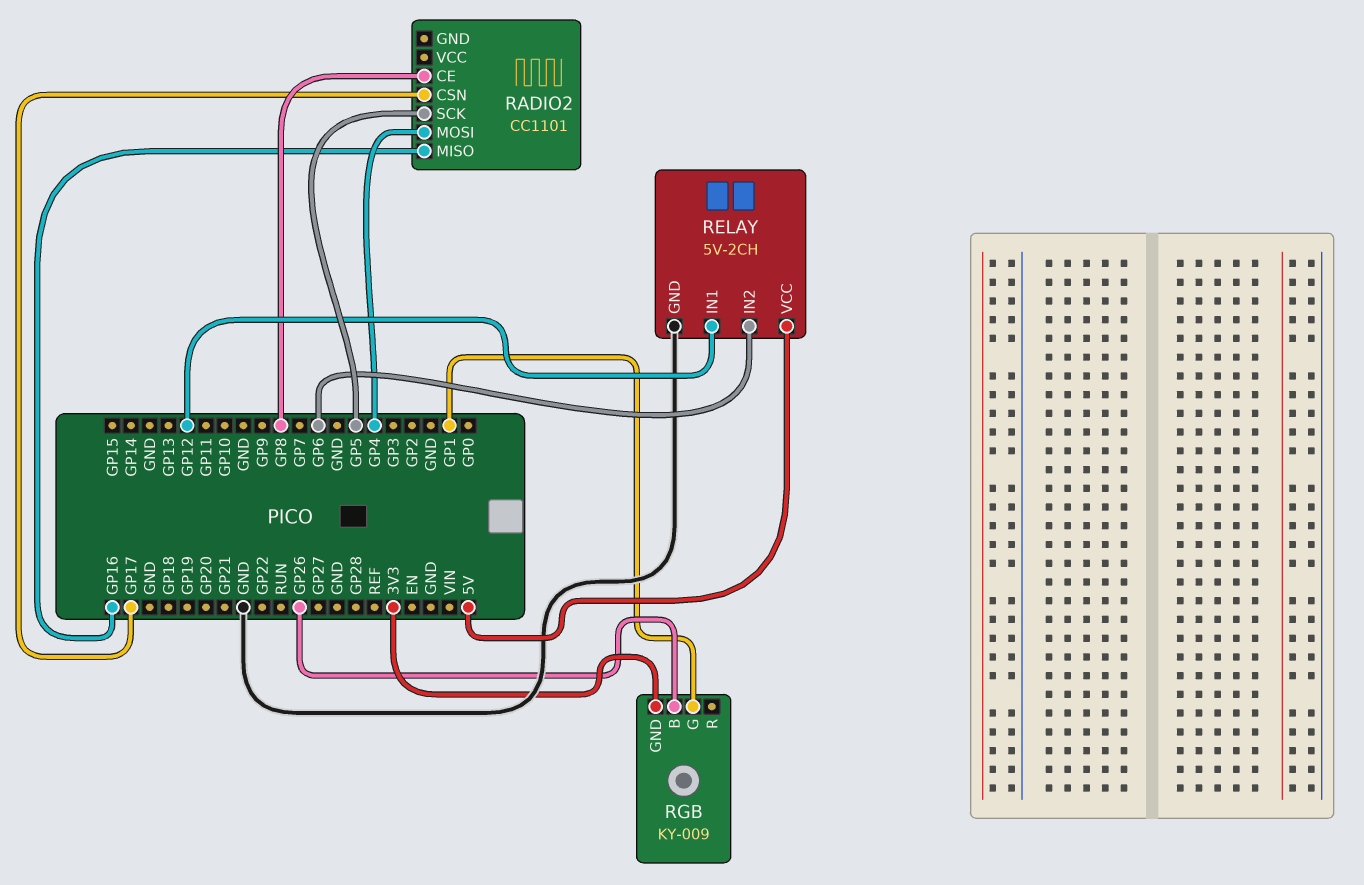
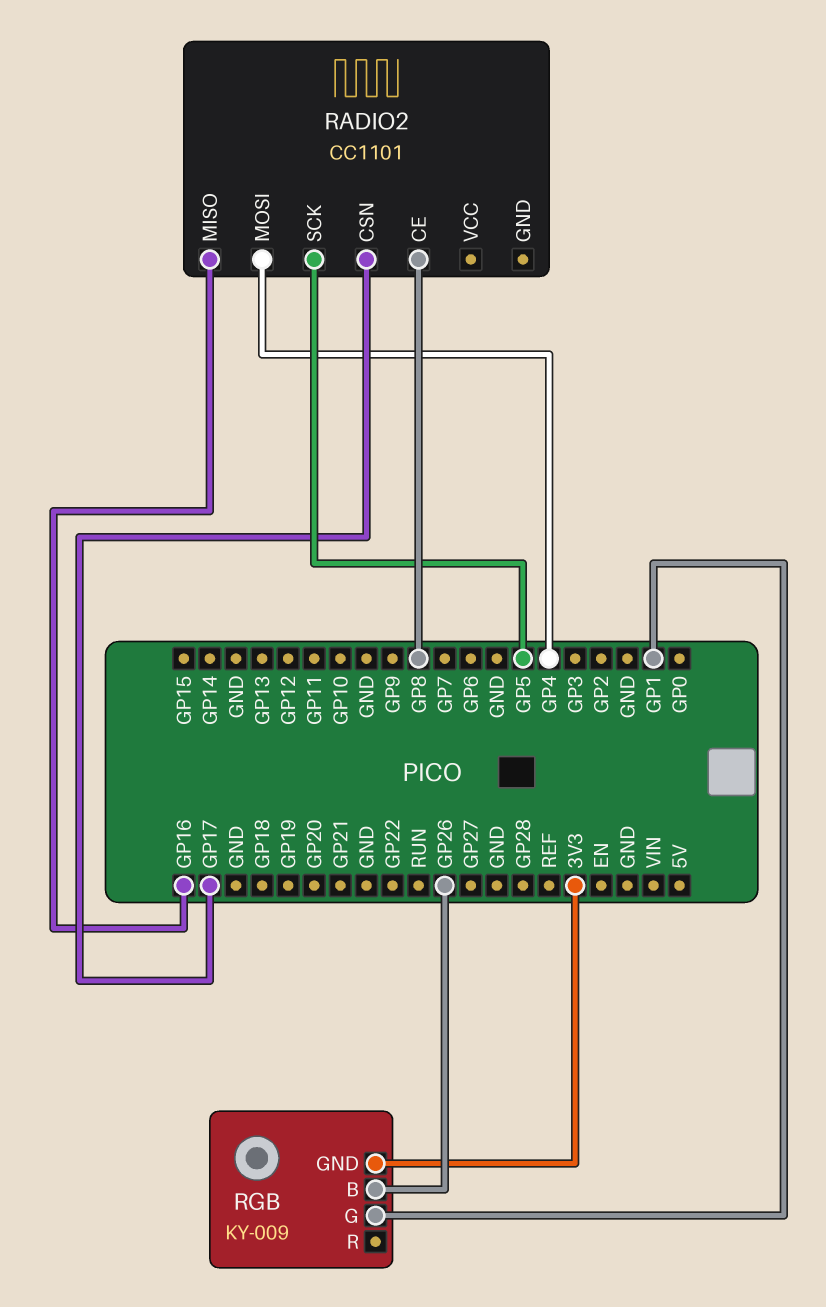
RELAY: 5V-2CH -> none
RELAY pin GND: GND -> none
RELAY pin IN1: GP12 -> none
RELAY pin IN2: GP6 -> none
RELAY pin VCC: 5V -> none

